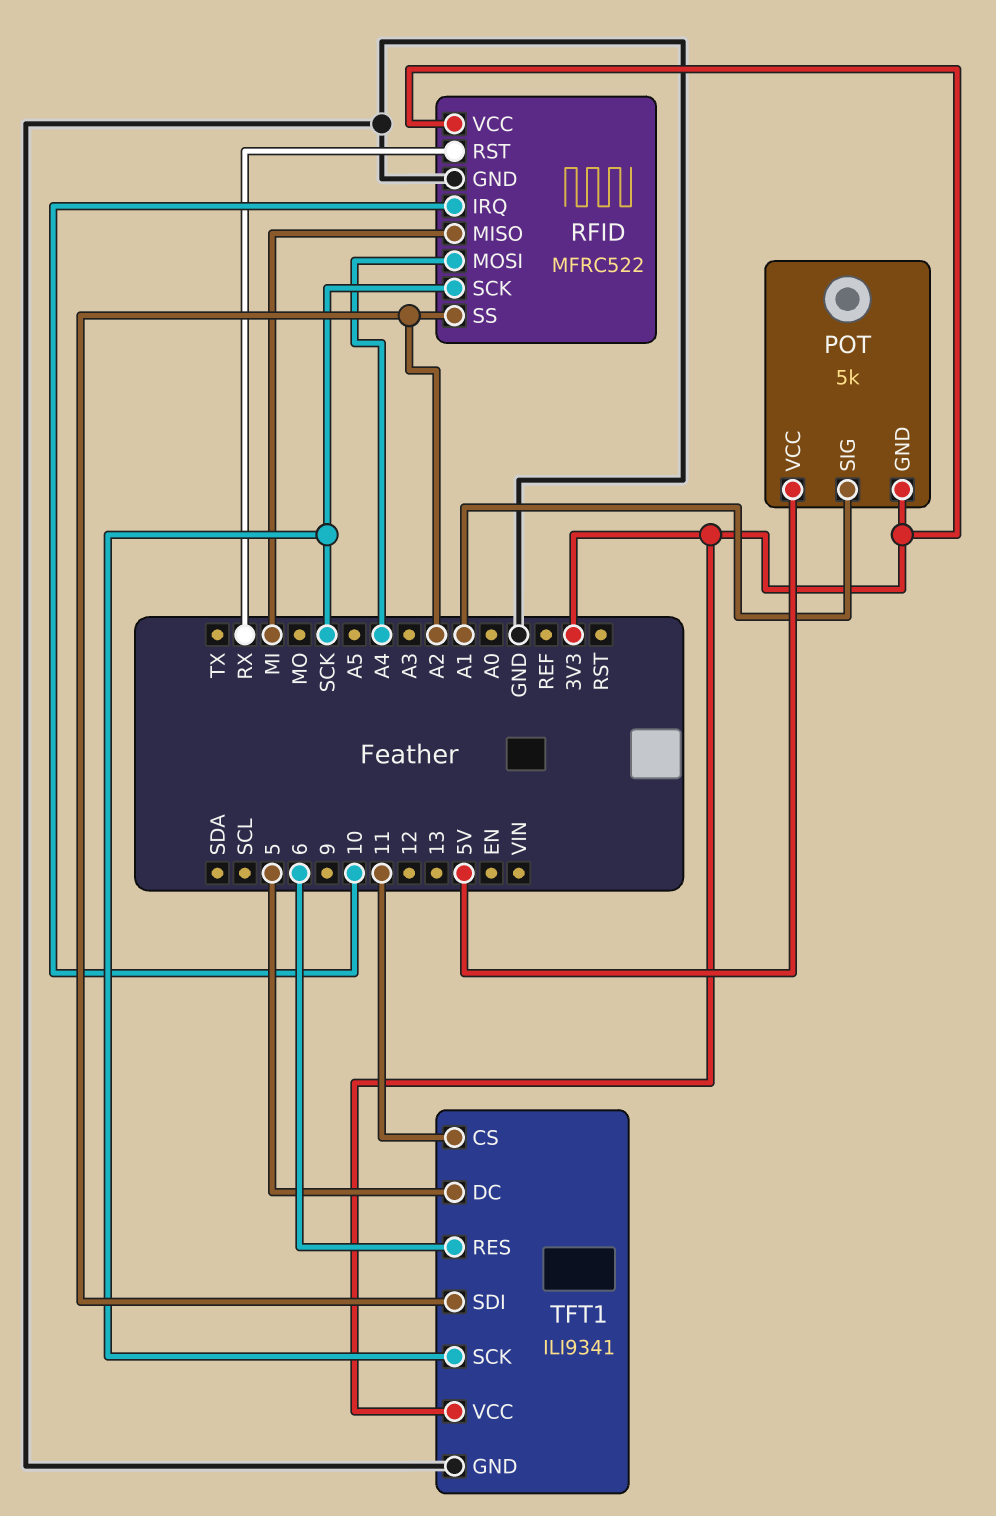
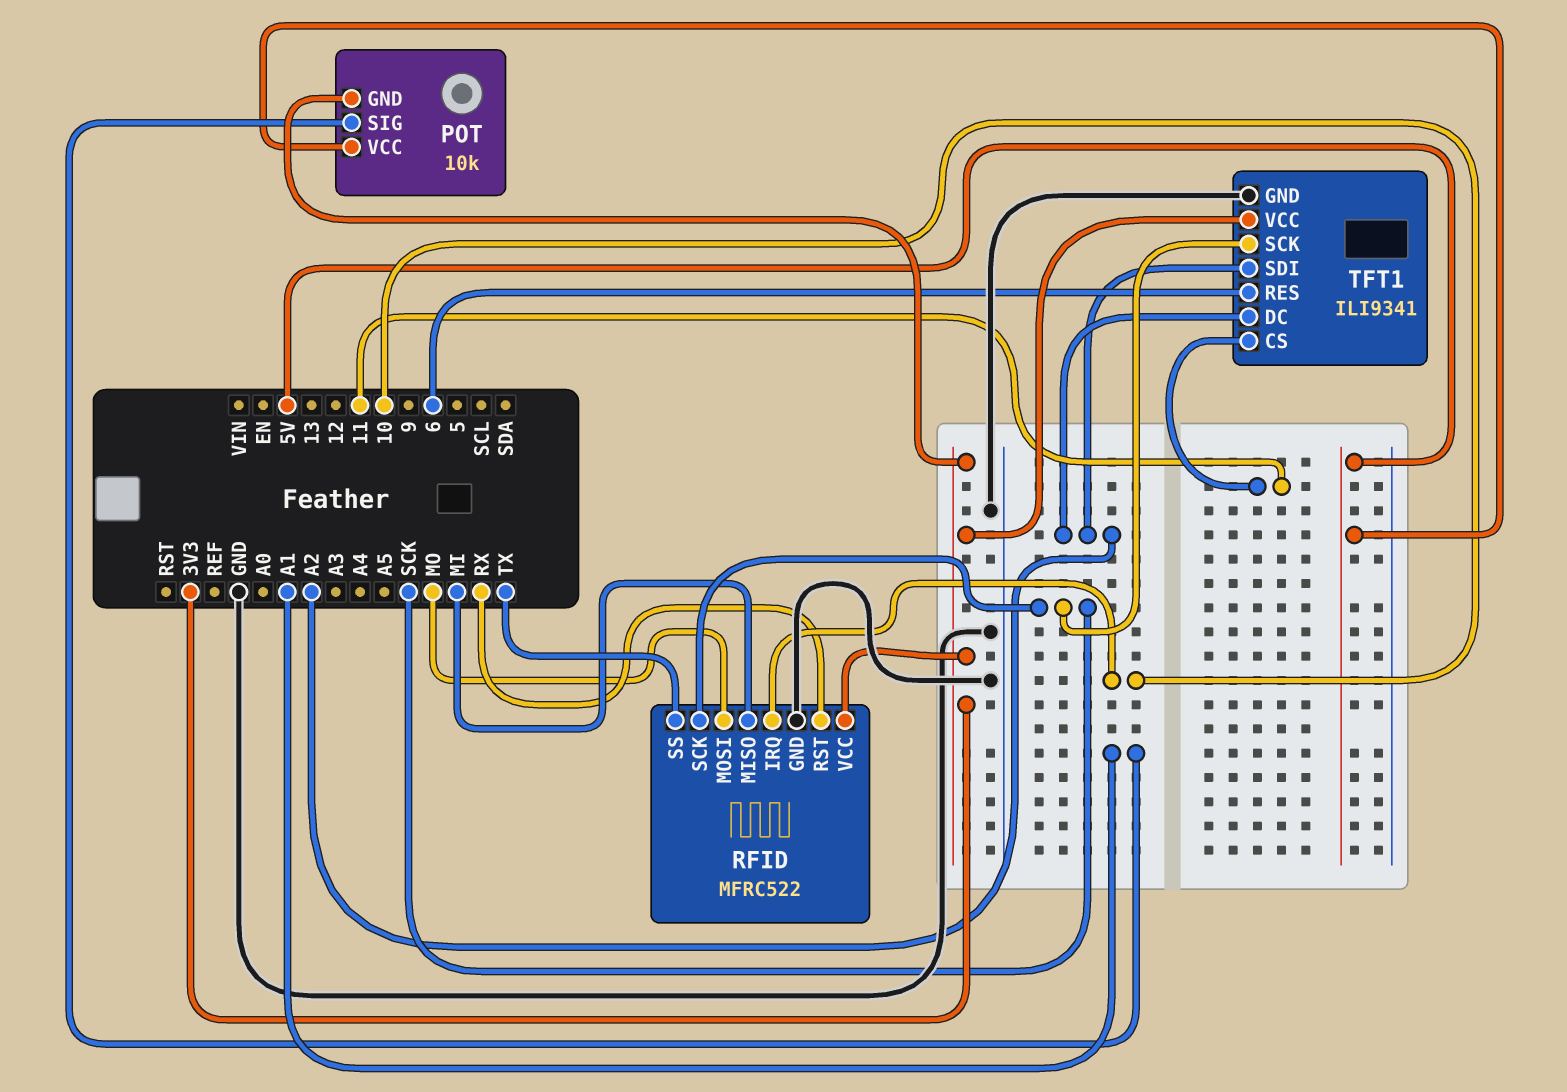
POT: 5k -> 10k
RFID pin MOSI: A4 -> MO
RFID pin SS: A2 -> TX
TFT1 pin DC: 5 -> A2

